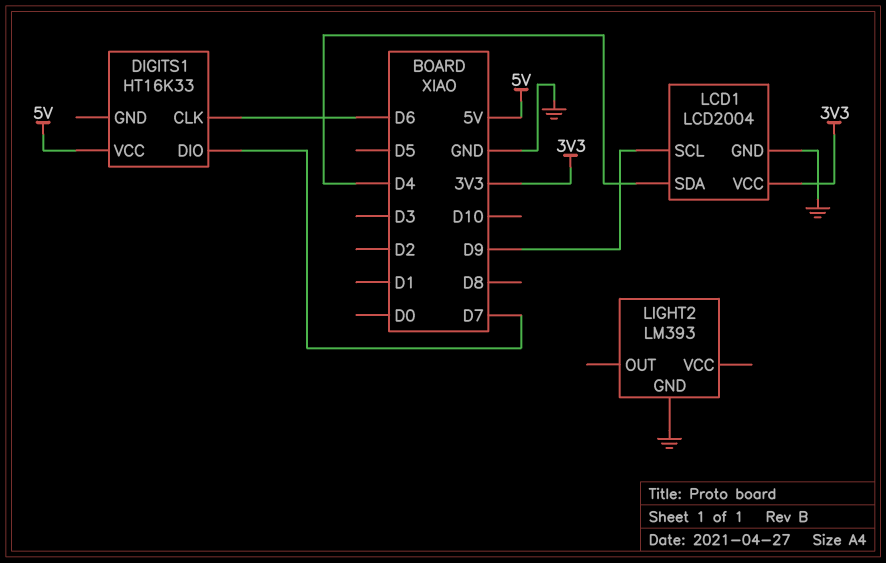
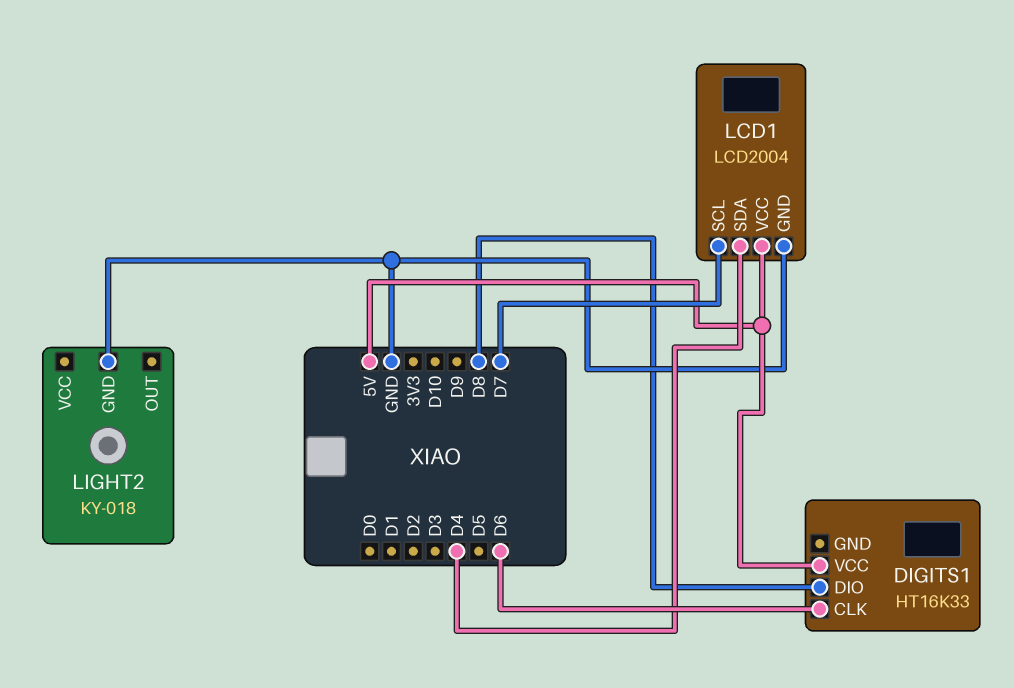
DIGITS1 pin DIO: D7 -> D8
LCD1 pin SCL: D9 -> D7
LCD1 pin VCC: 3V3 -> 5V
LIGHT2: LM393 -> KY-018

